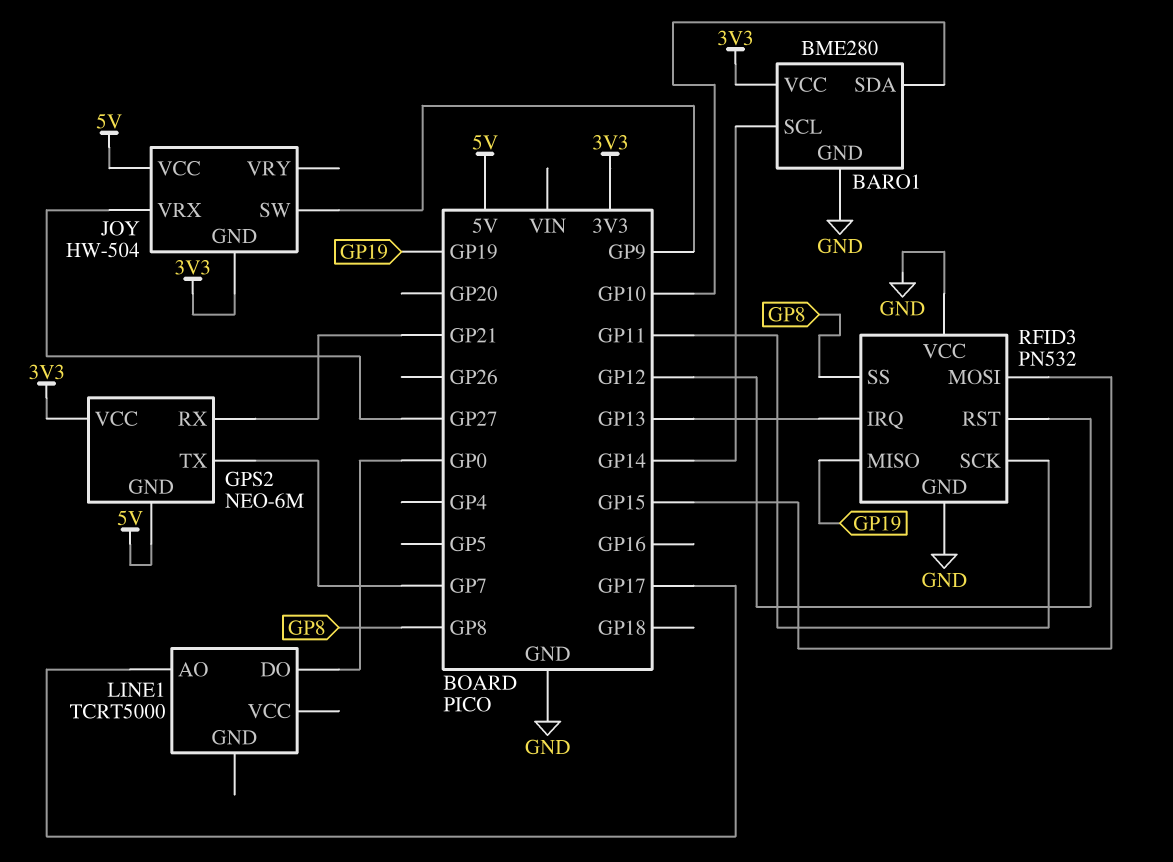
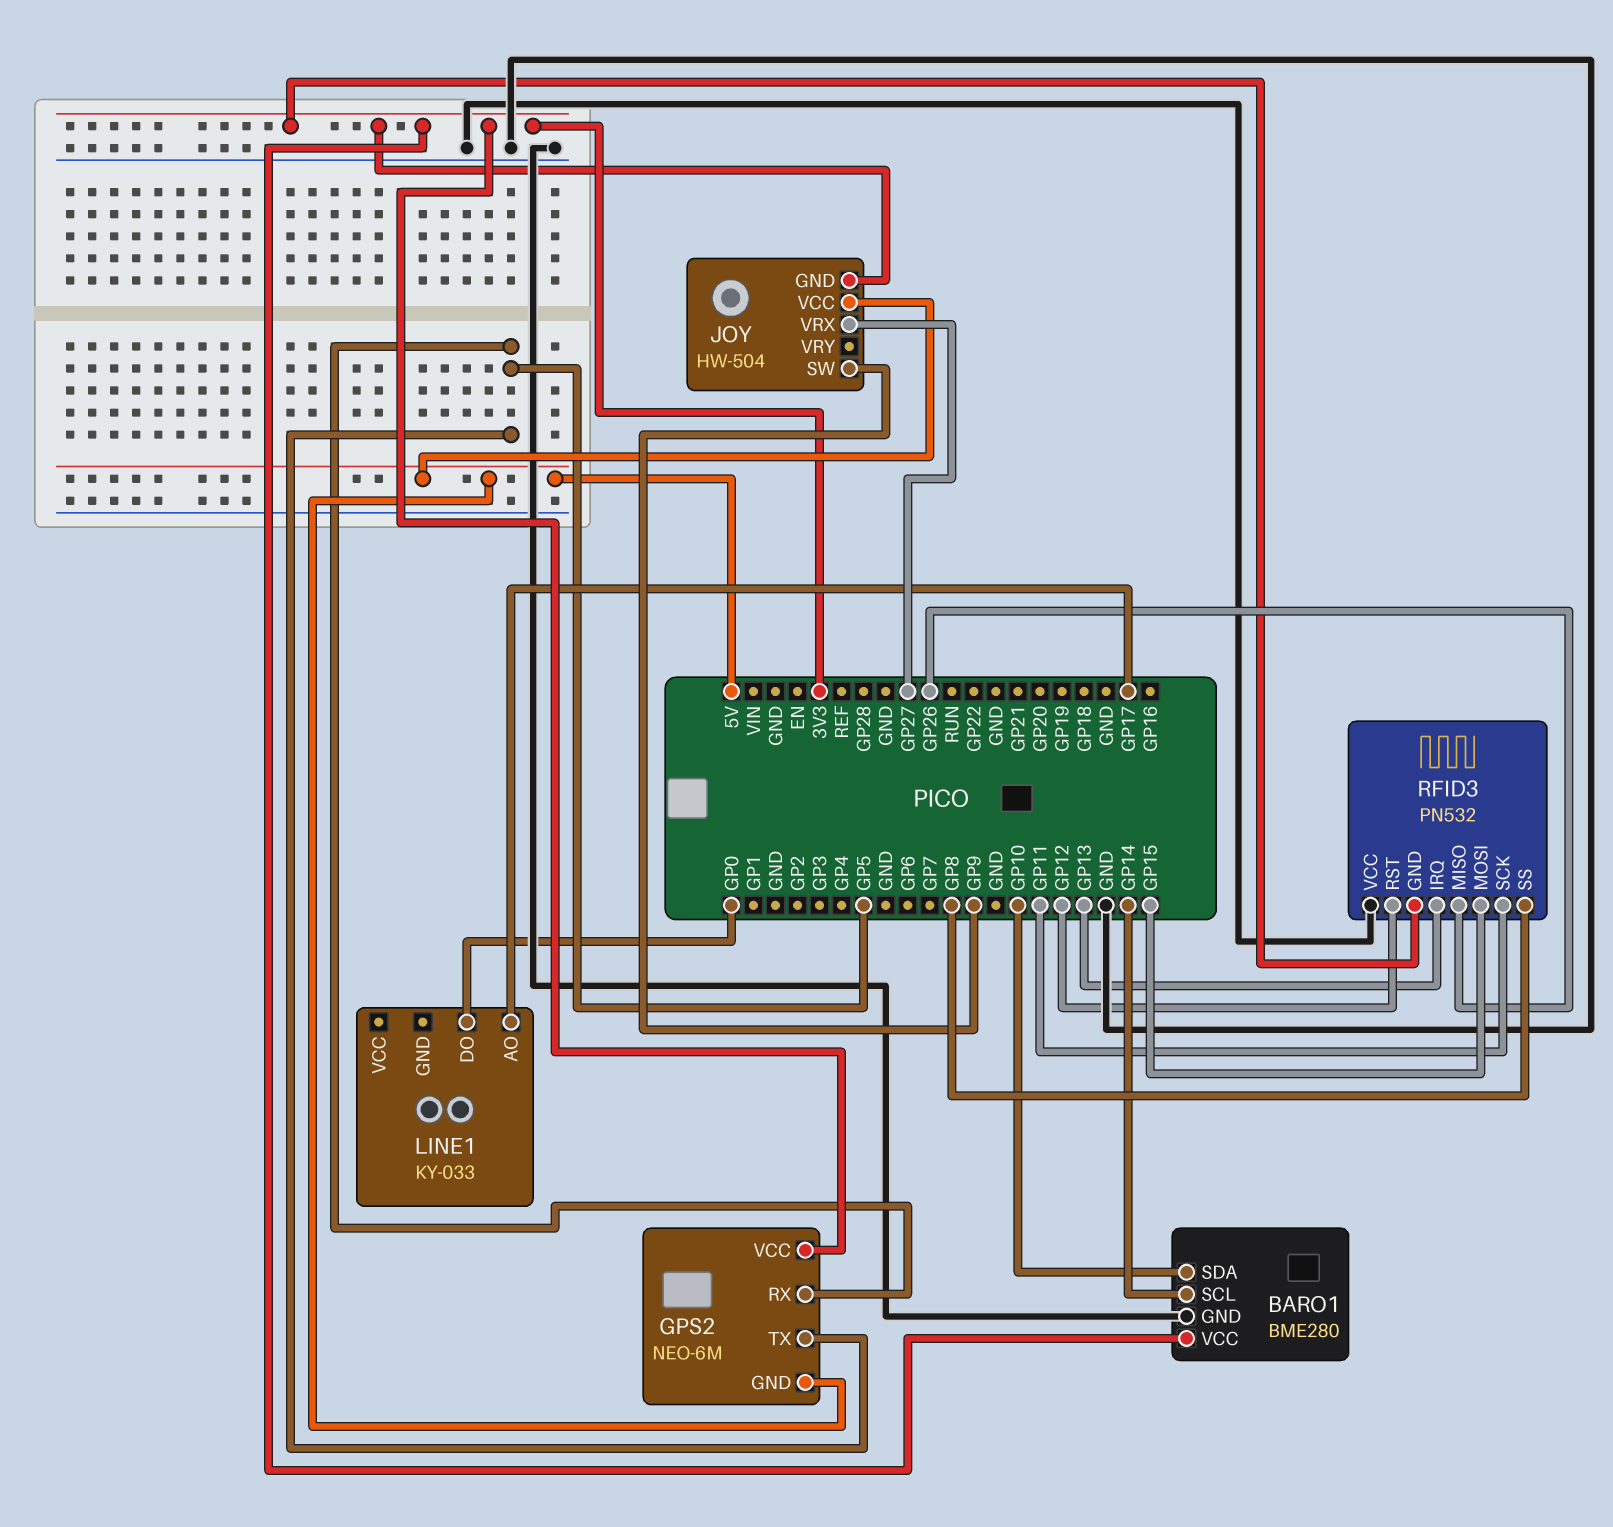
GPS2 pin RX: GP21 -> GP5
GPS2 pin TX: GP7 -> GP5
LINE1: TCRT5000 -> KY-033
RFID3 pin GND: GND -> 3V3
RFID3 pin MISO: GP19 -> GP26

